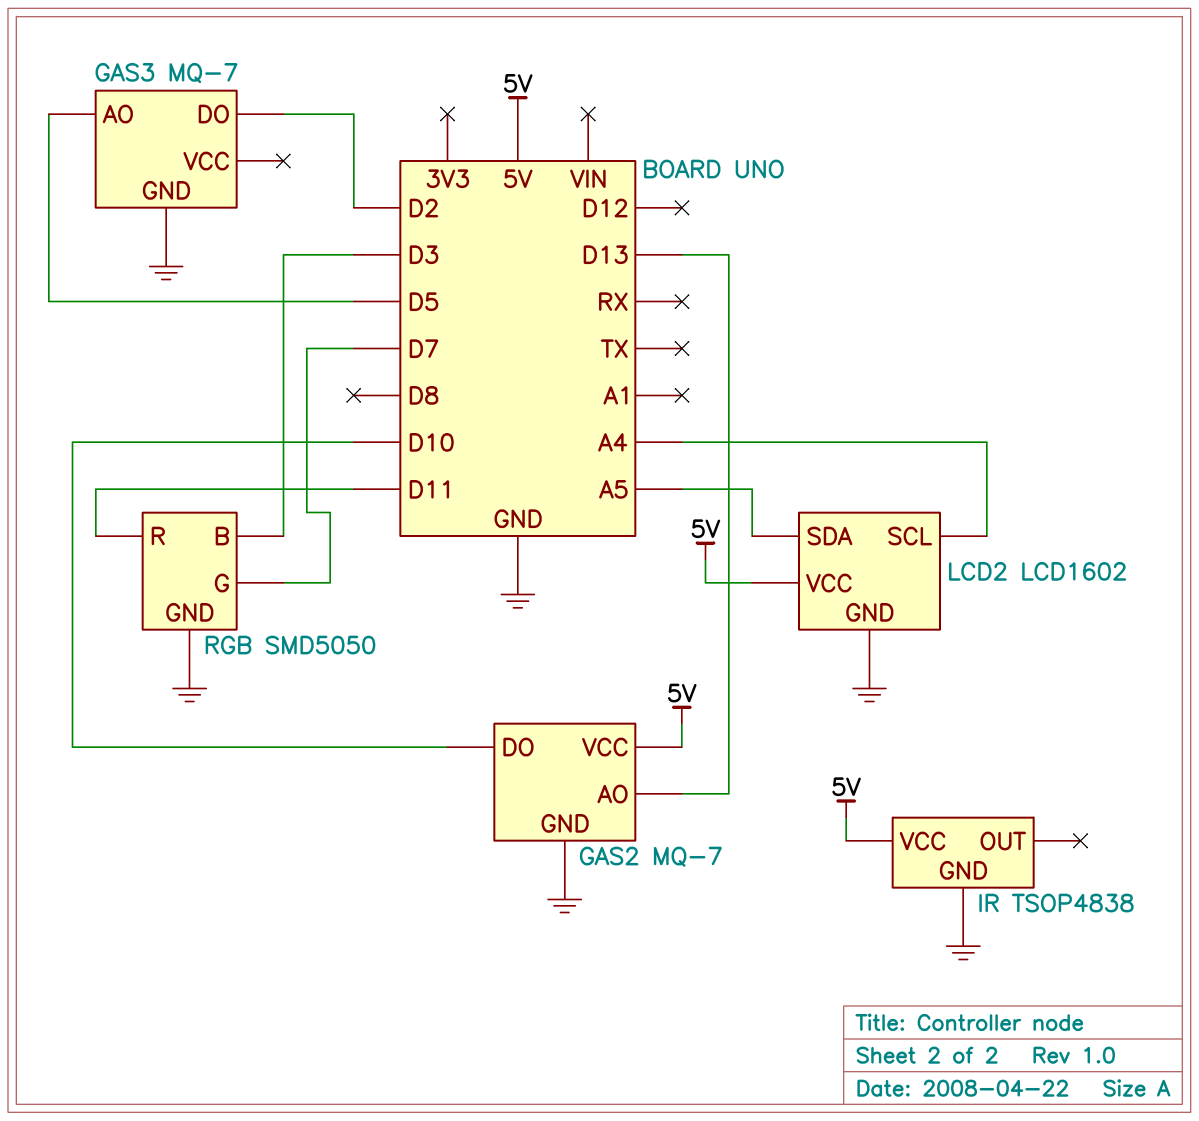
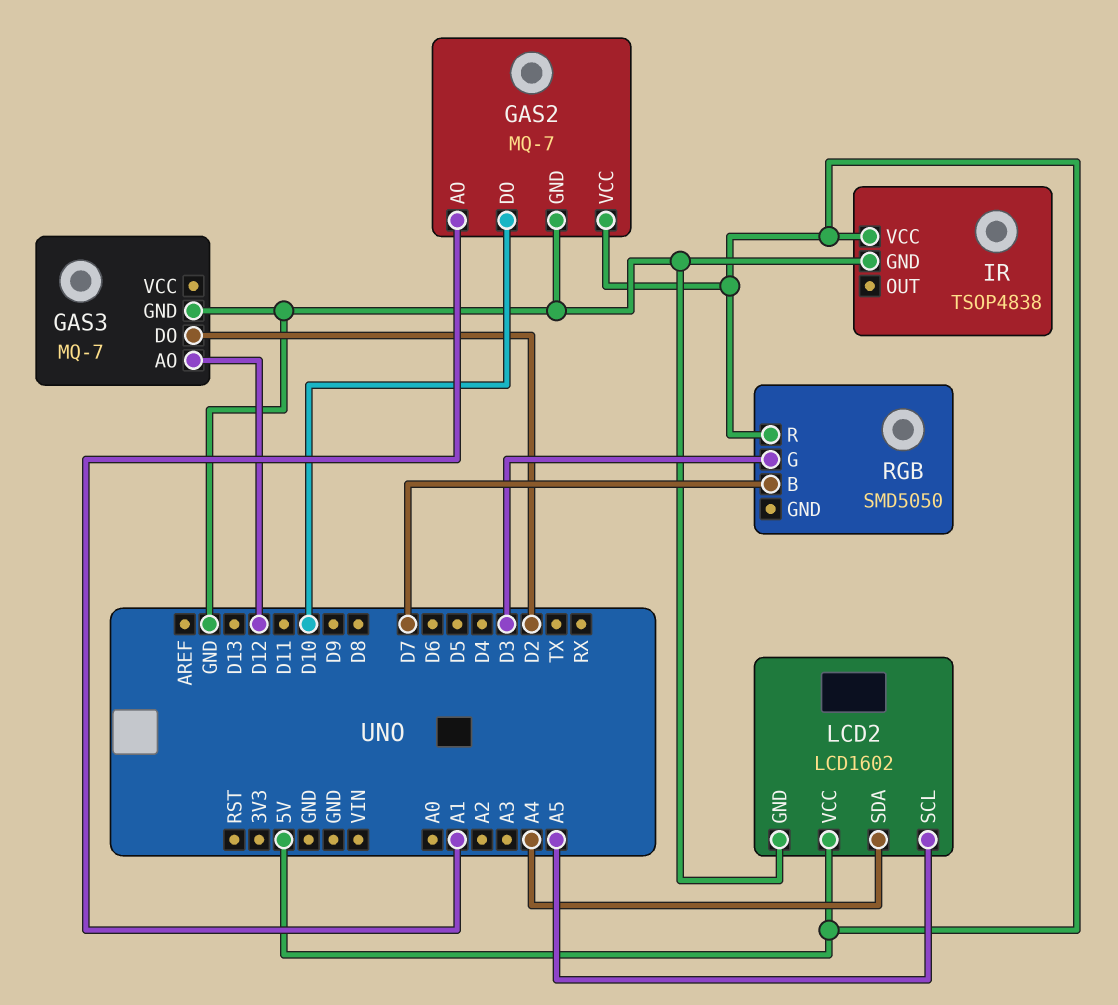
GAS2 pin AO: D13 -> A1
GAS3 pin AO: D5 -> D12
LCD2 pin SCL: A4 -> A5
LCD2 pin SDA: A5 -> A4
RGB pin B: D3 -> D7
RGB pin G: D7 -> D3
RGB pin GND: GND -> none
RGB pin R: D11 -> 5V

